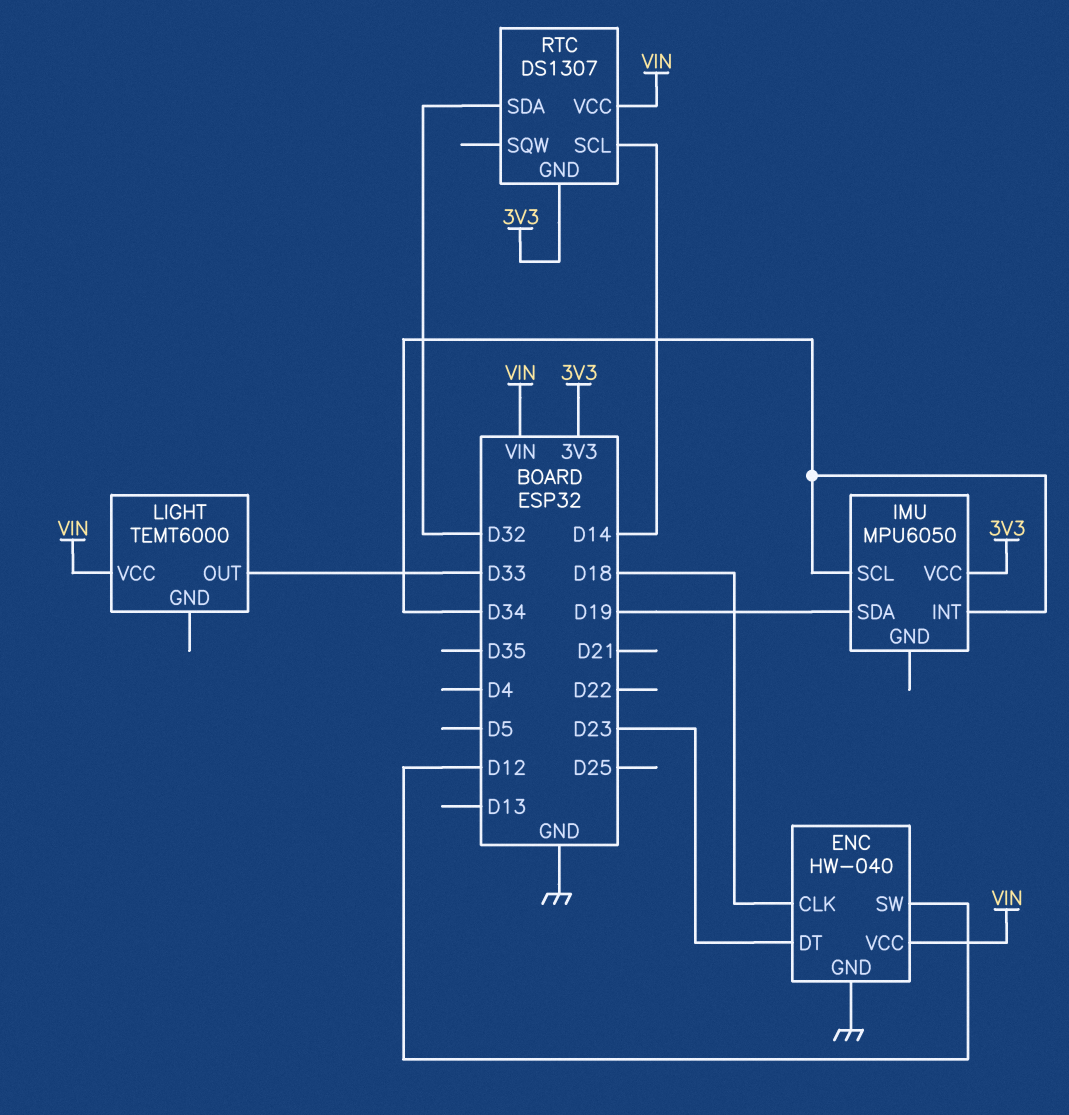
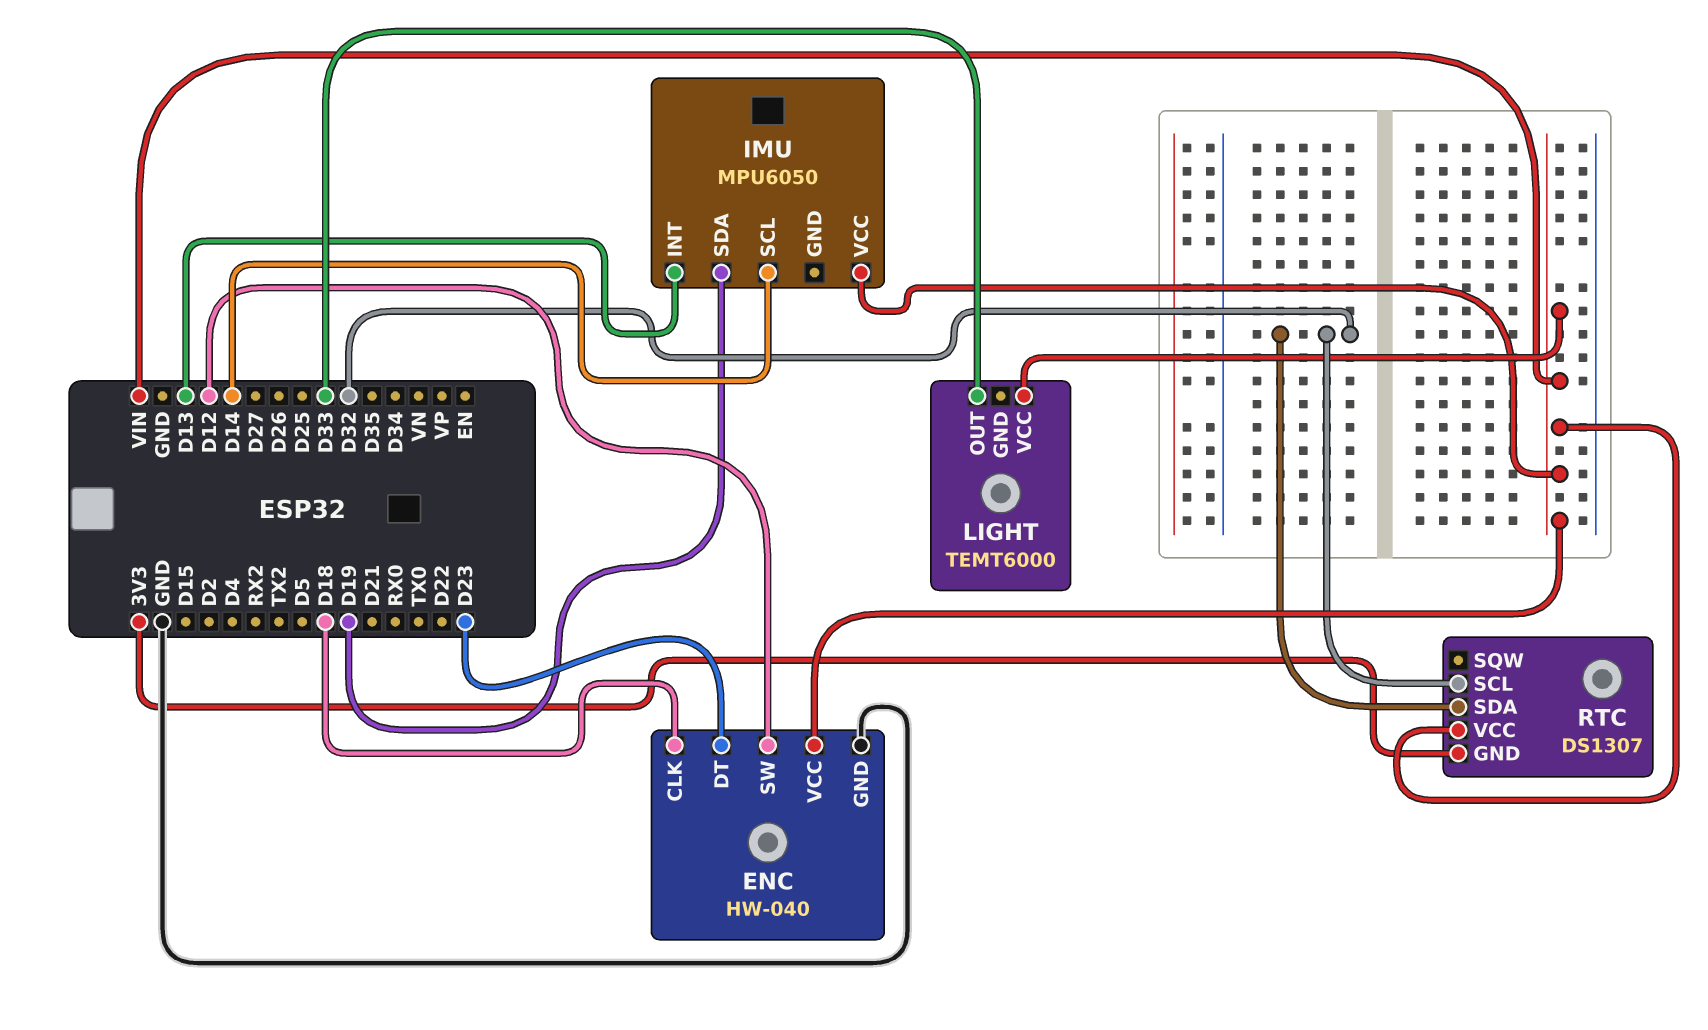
IMU pin INT: D34 -> D13
IMU pin SCL: D34 -> D14
IMU pin VCC: 3V3 -> VIN
RTC pin SCL: D14 -> D32

